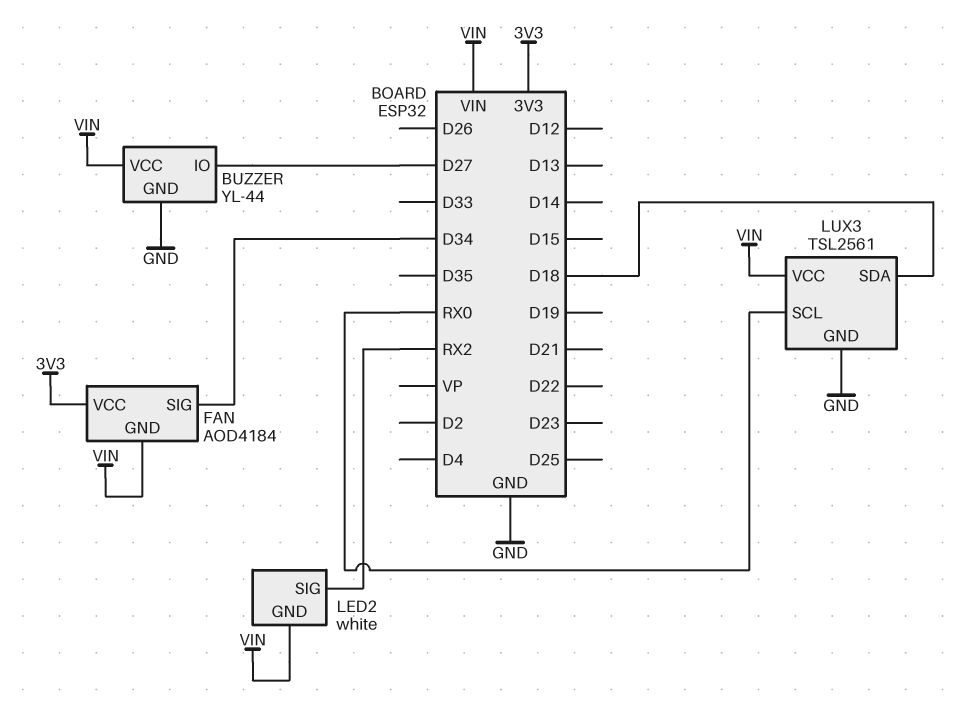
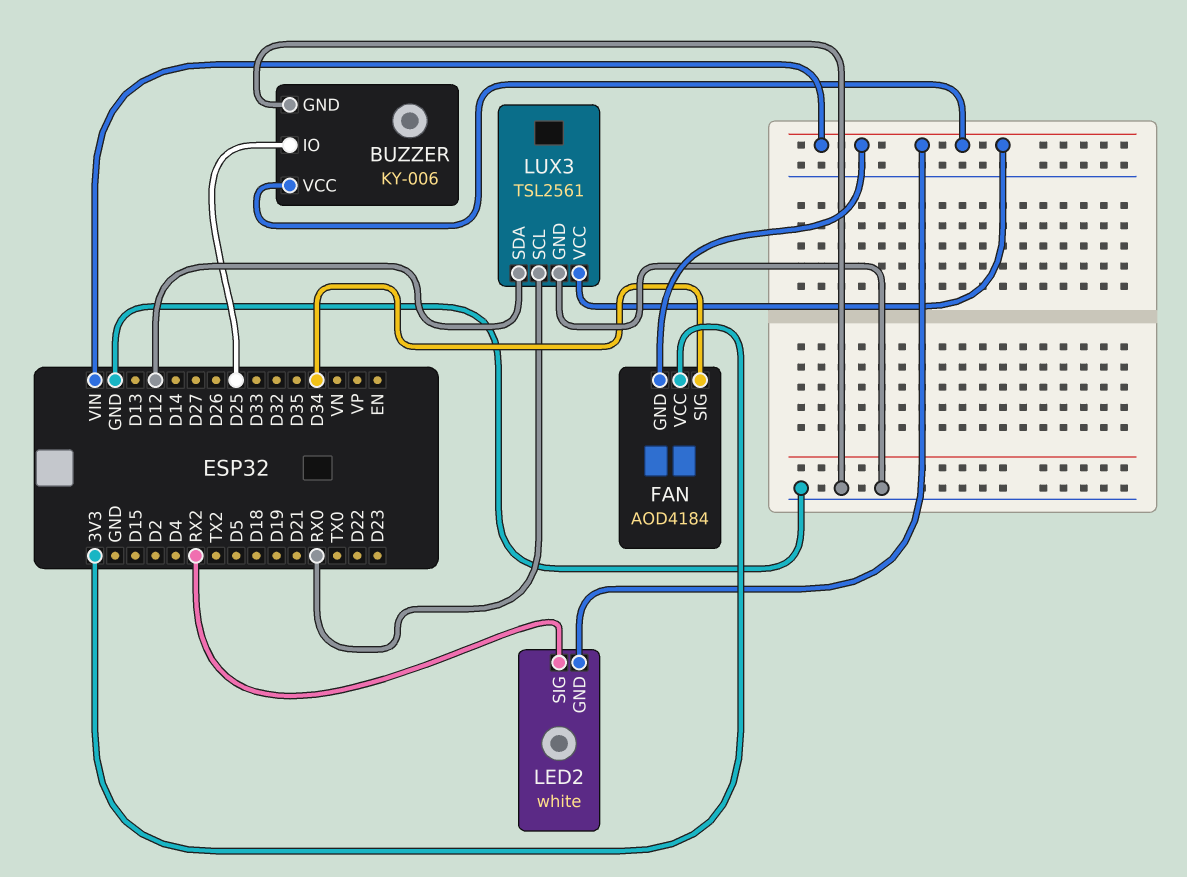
BUZZER: YL-44 -> KY-006
BUZZER pin IO: D27 -> D25
LUX3 pin SDA: D18 -> D12

